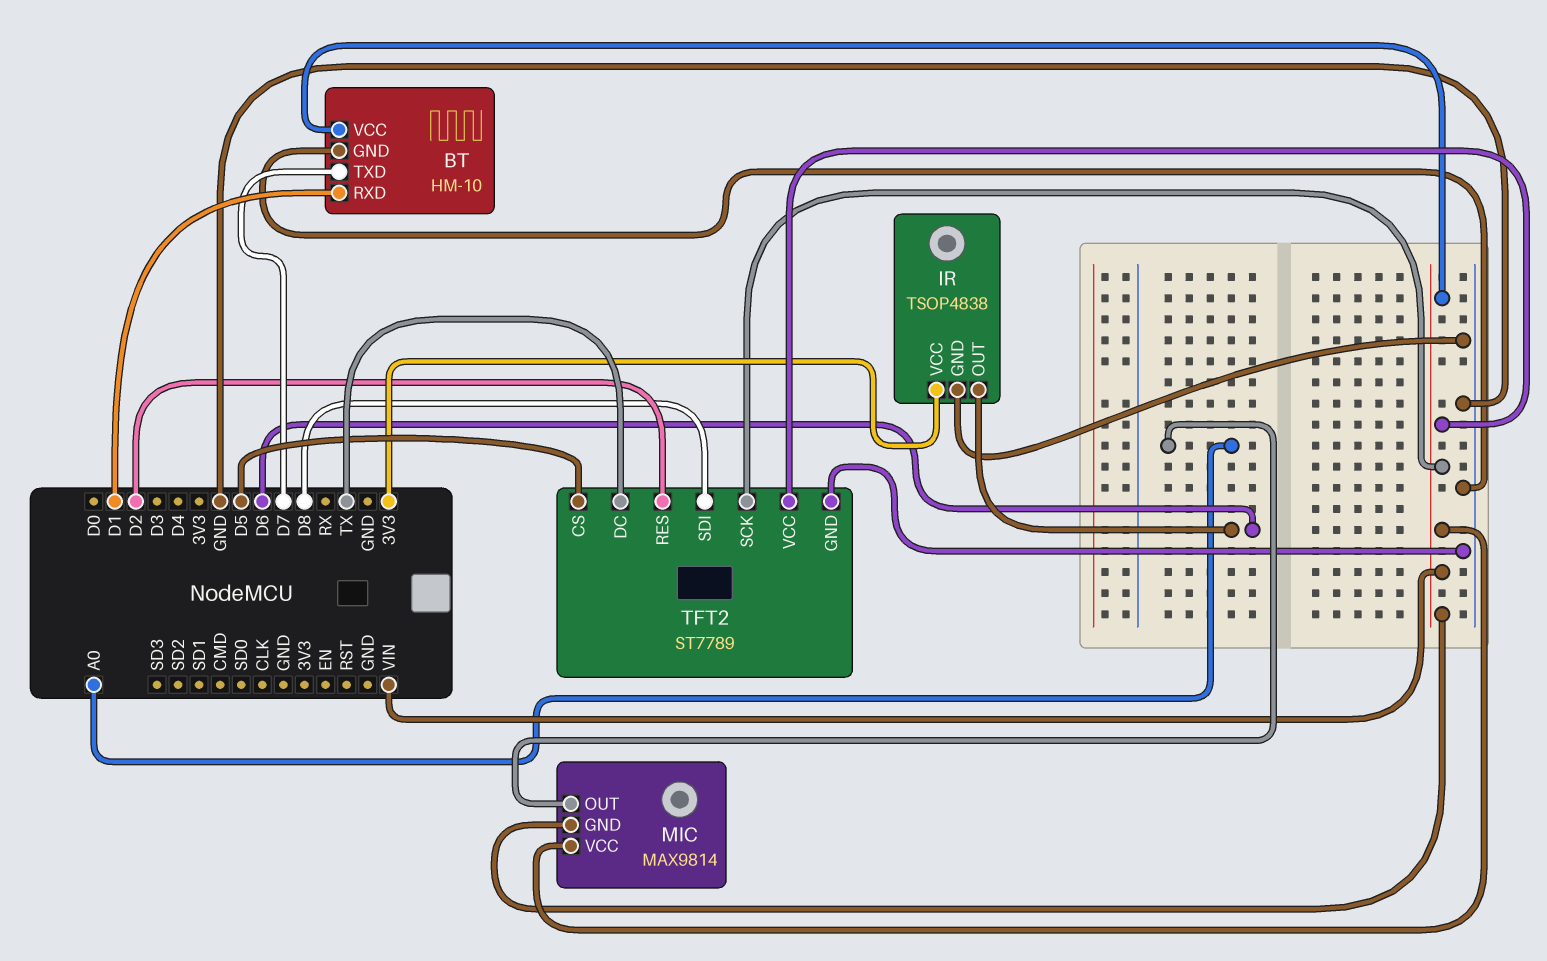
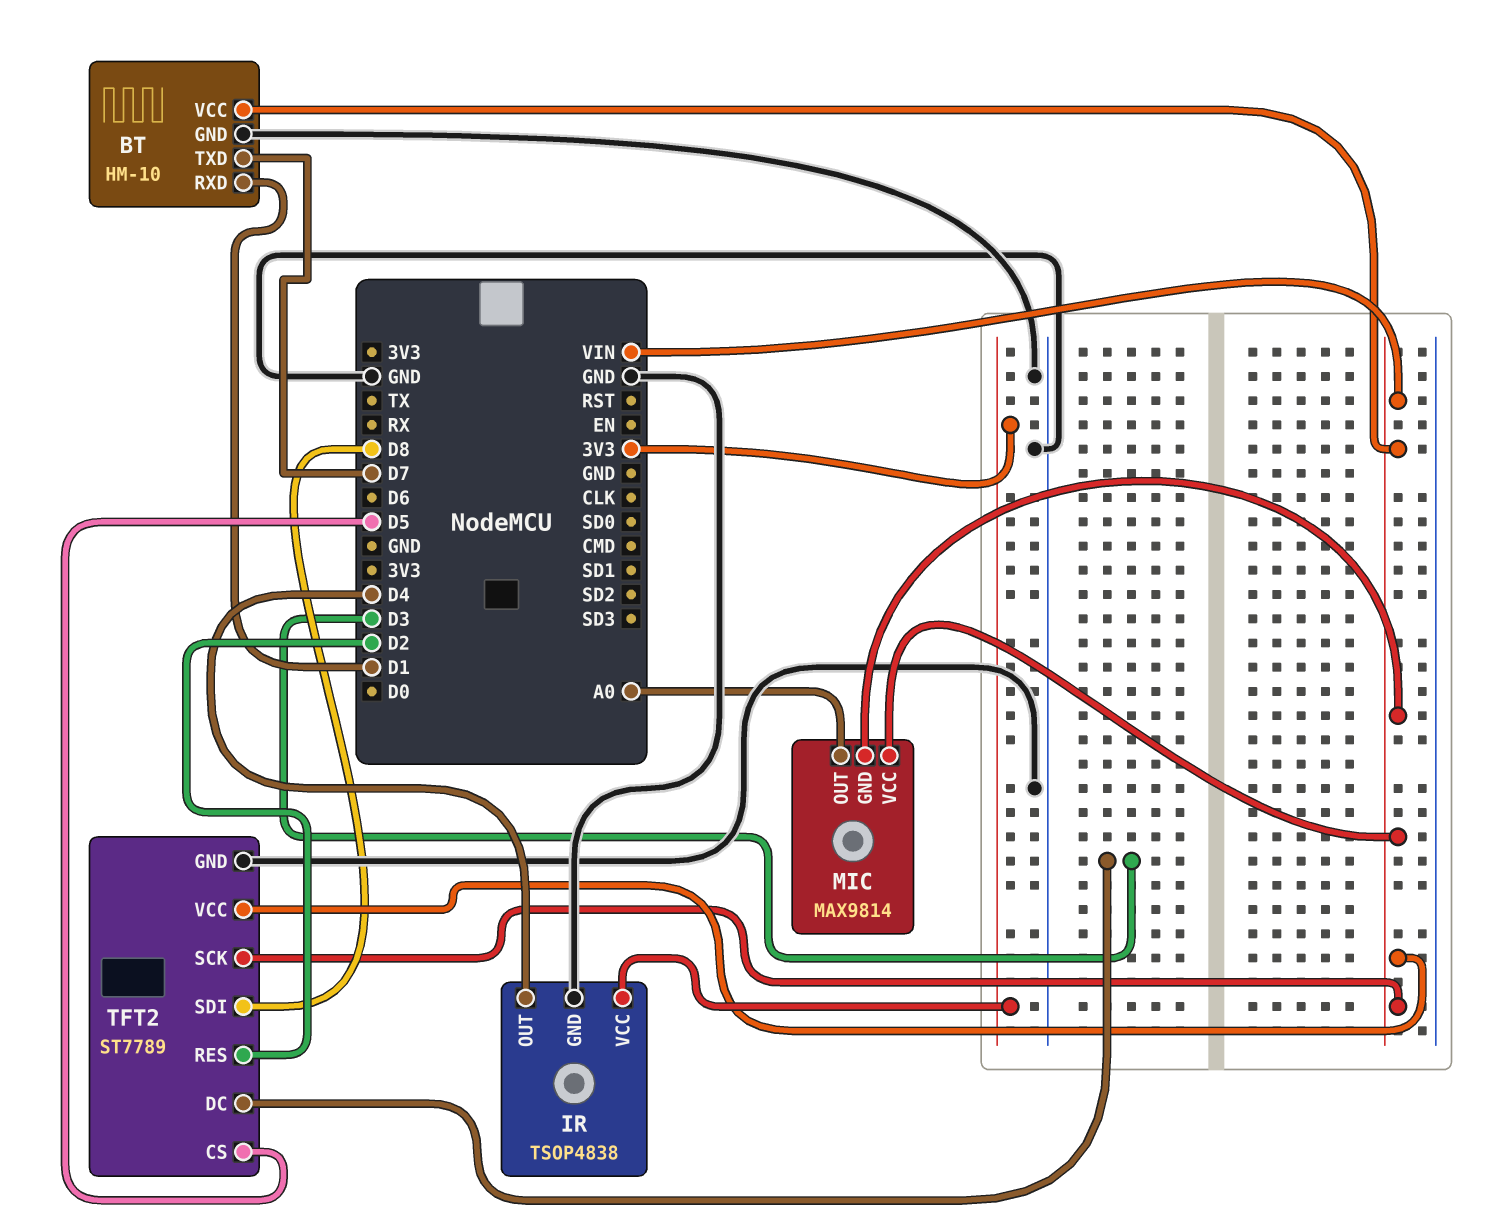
IR pin OUT: D6 -> D4
TFT2 pin DC: TX -> D3

